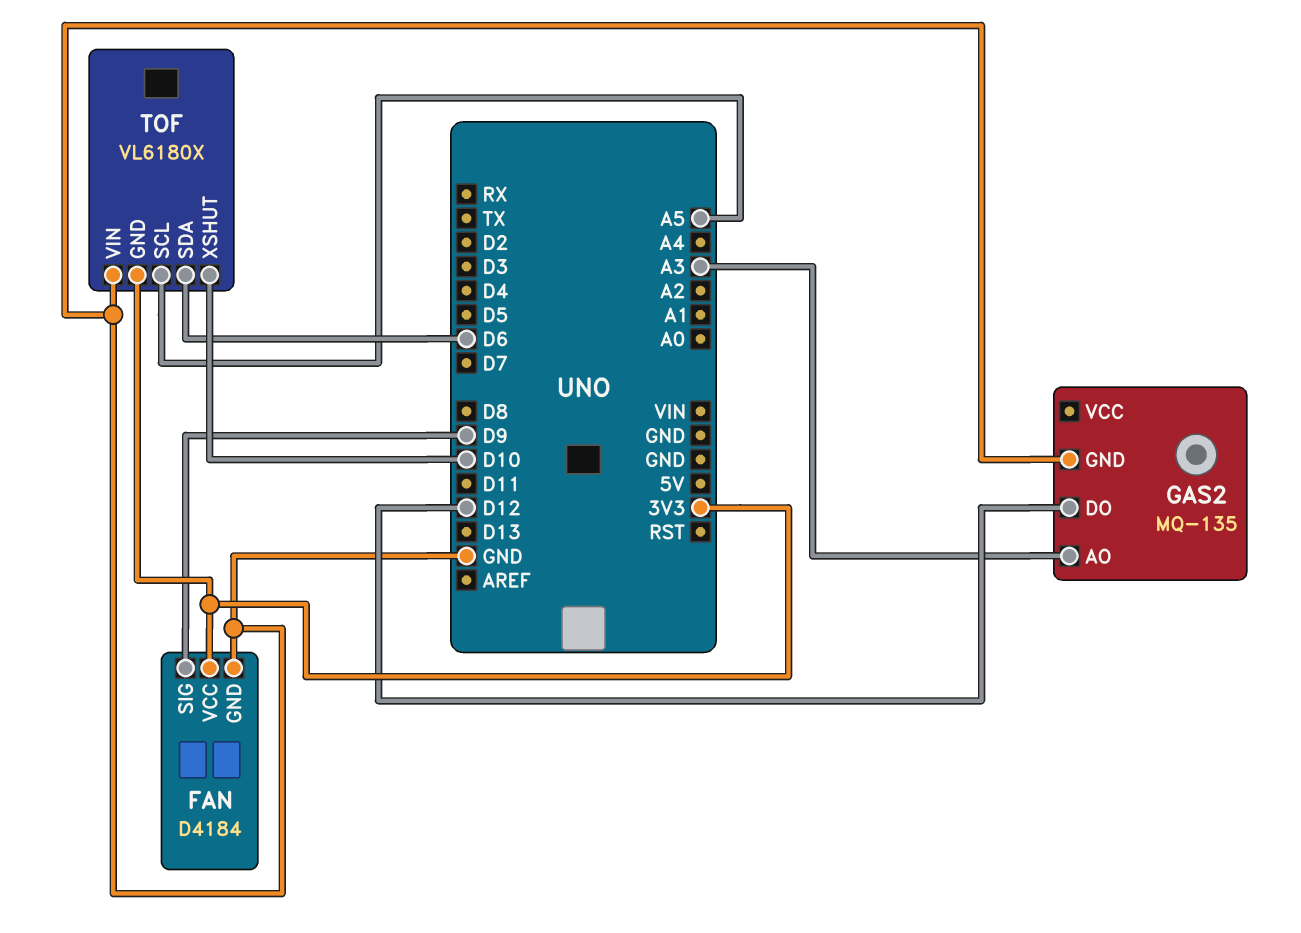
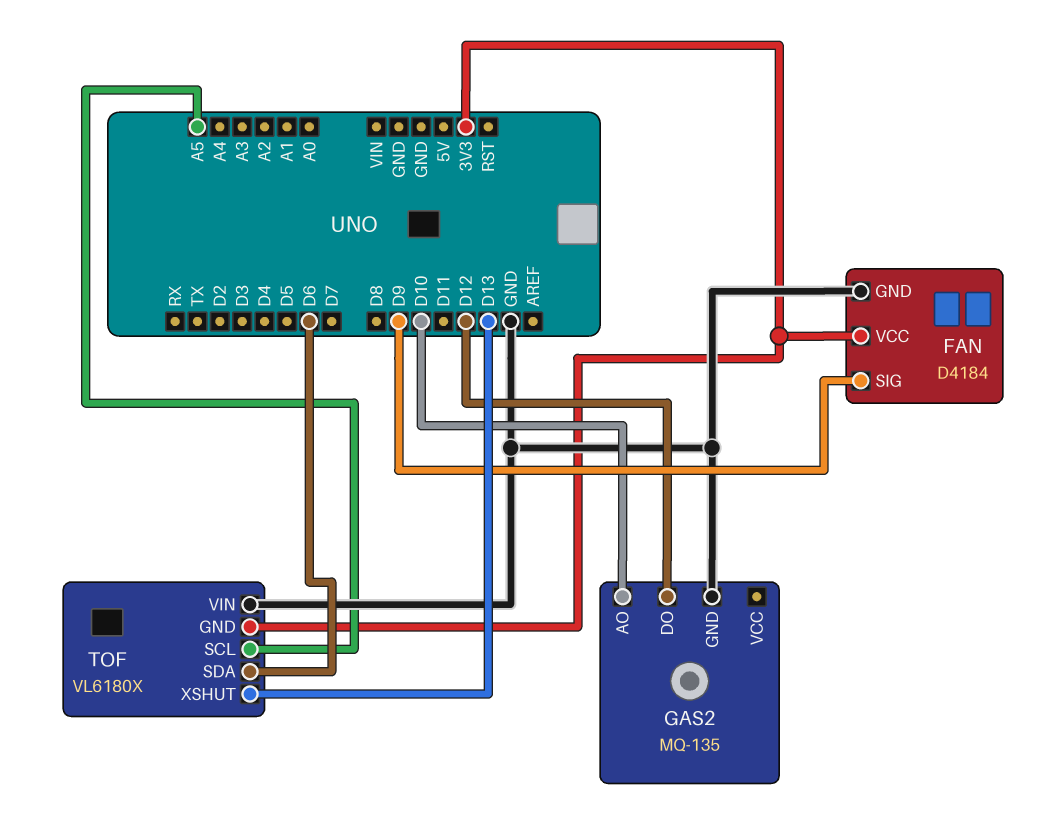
GAS2 pin AO: A3 -> D10
TOF pin XSHUT: D10 -> D13

